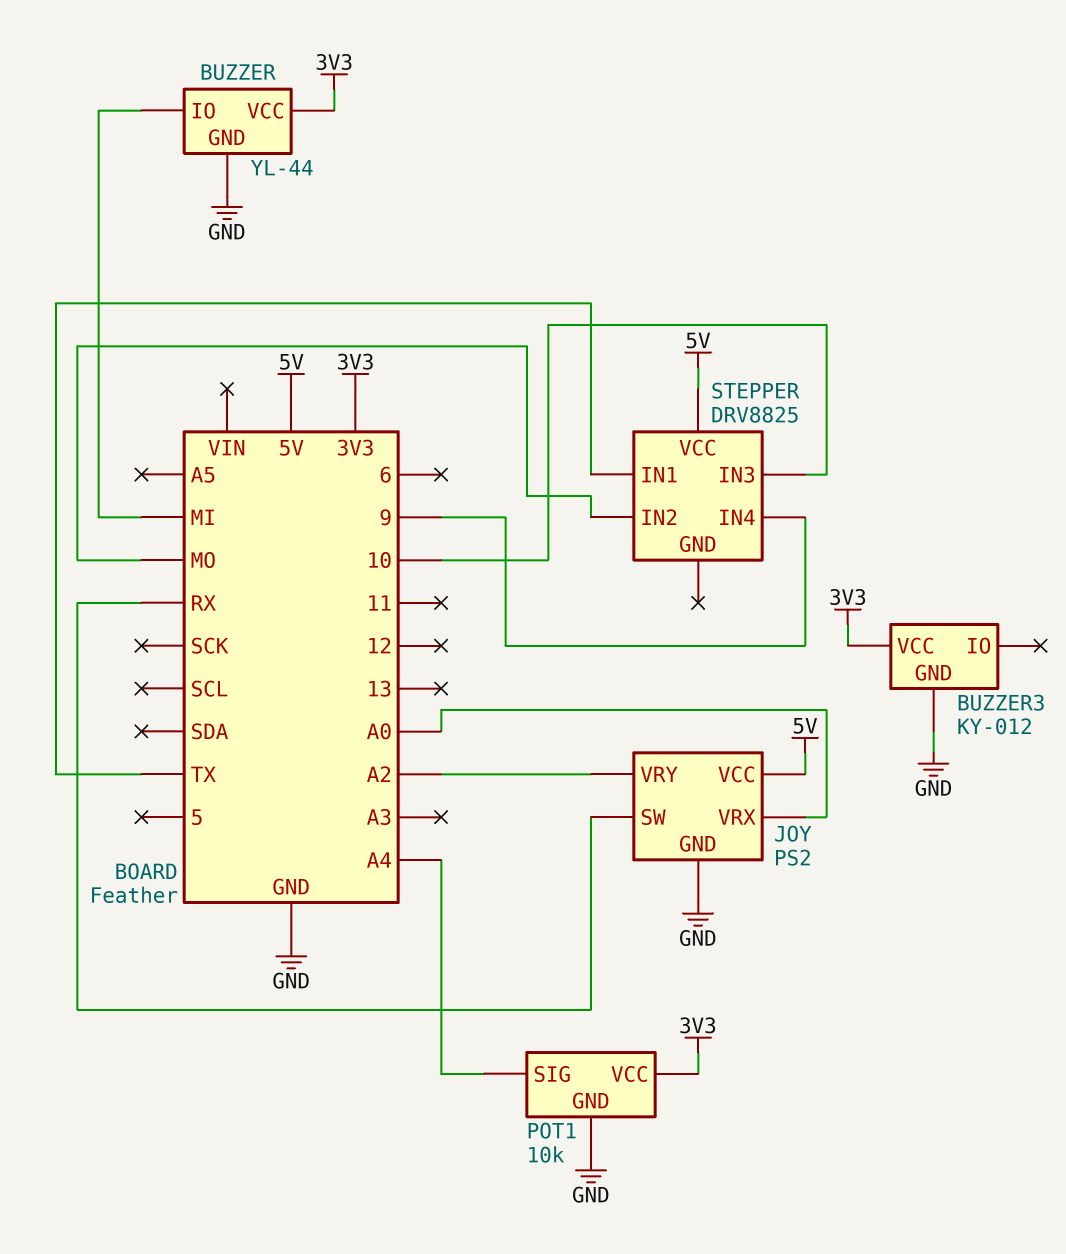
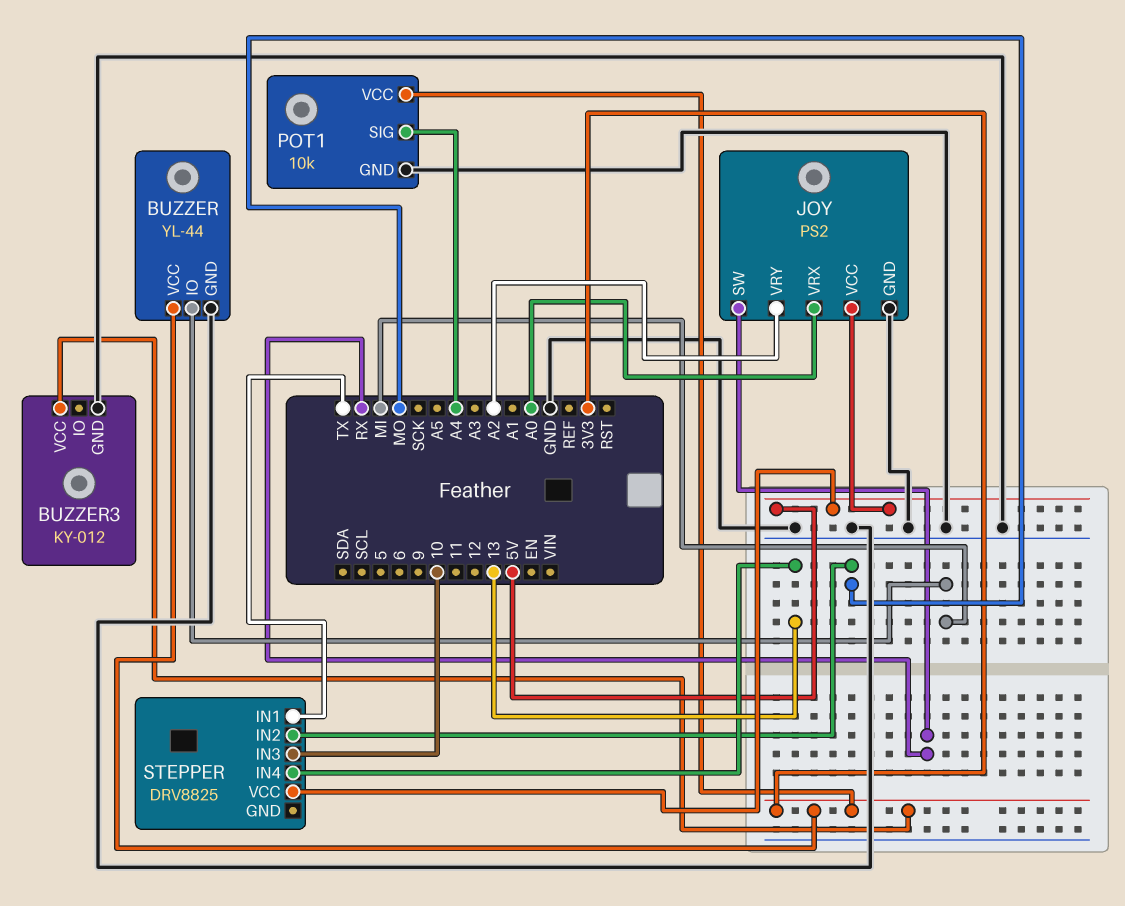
STEPPER pin IN4: 9 -> 13

